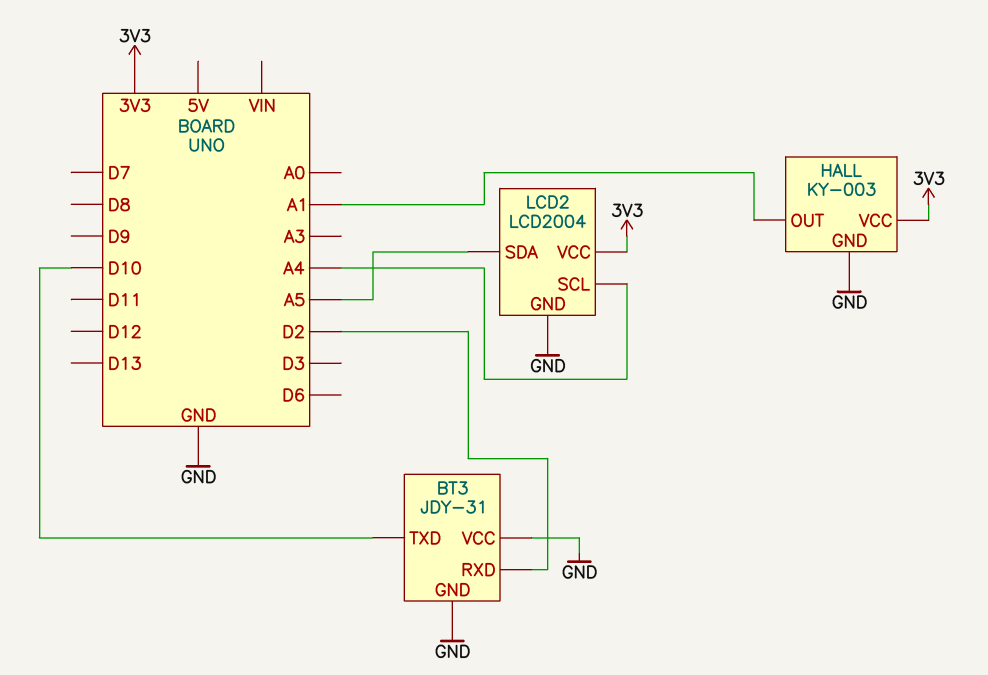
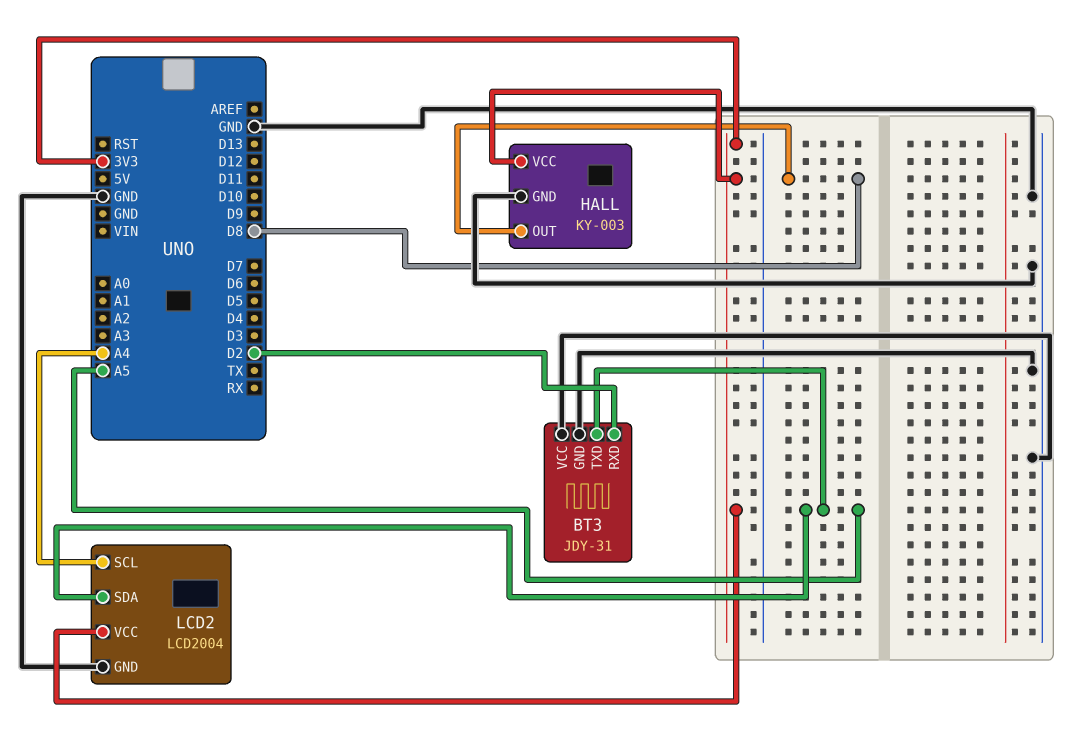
BT3 pin TXD: D10 -> A5
HALL pin OUT: A1 -> D8

